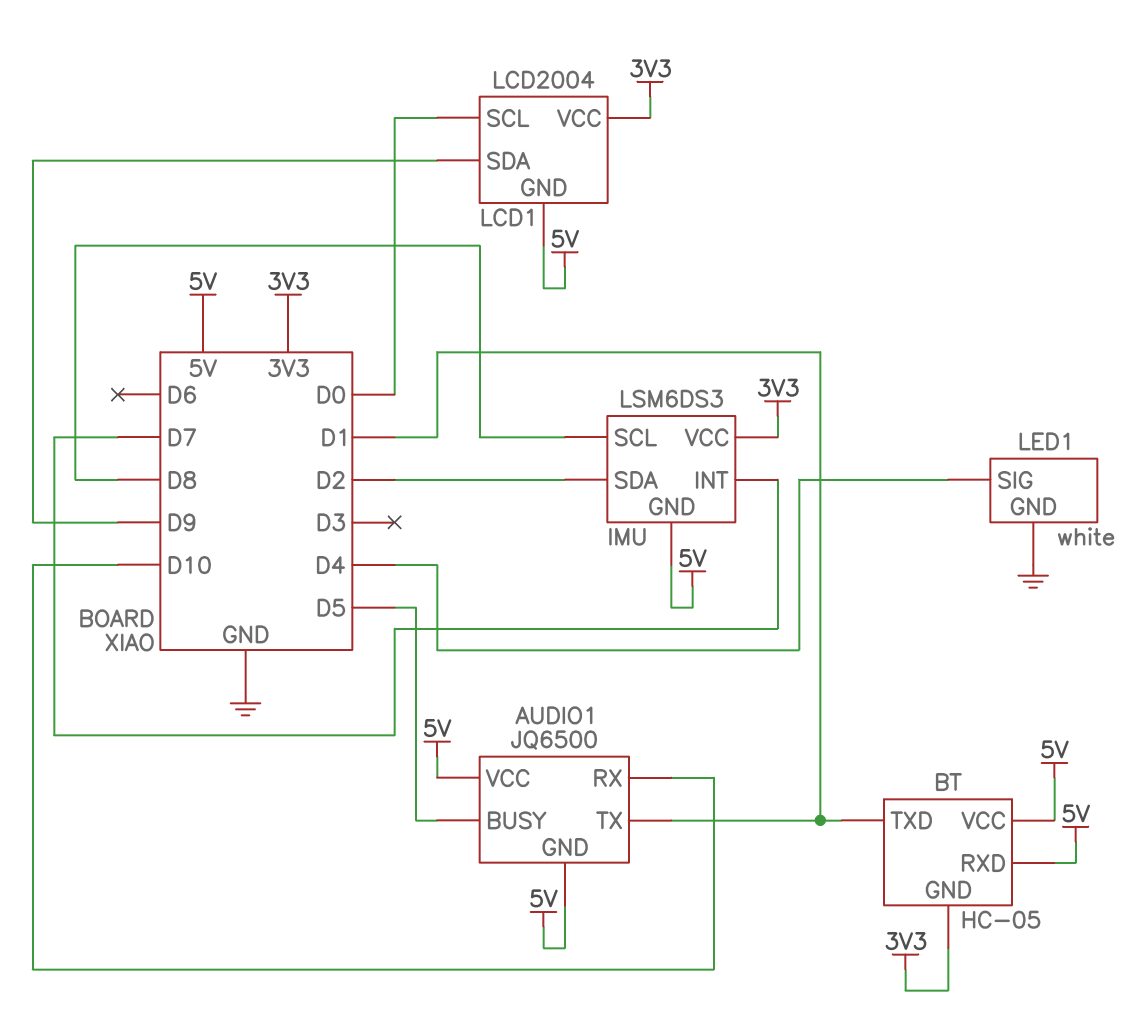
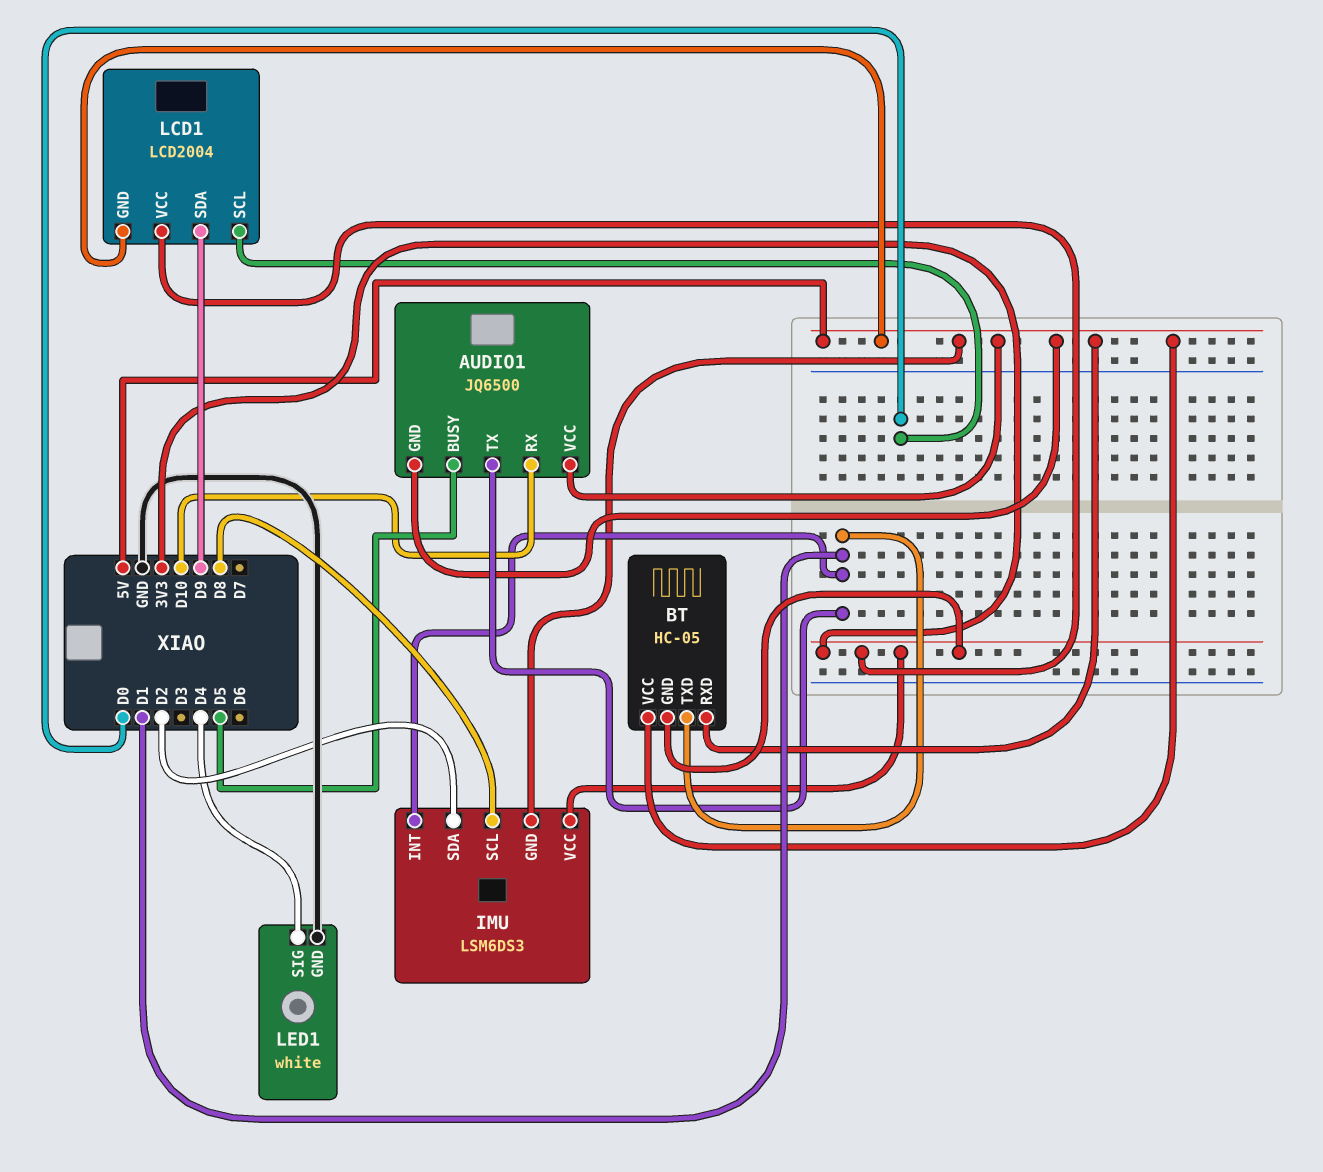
IMU pin INT: D7 -> D1

